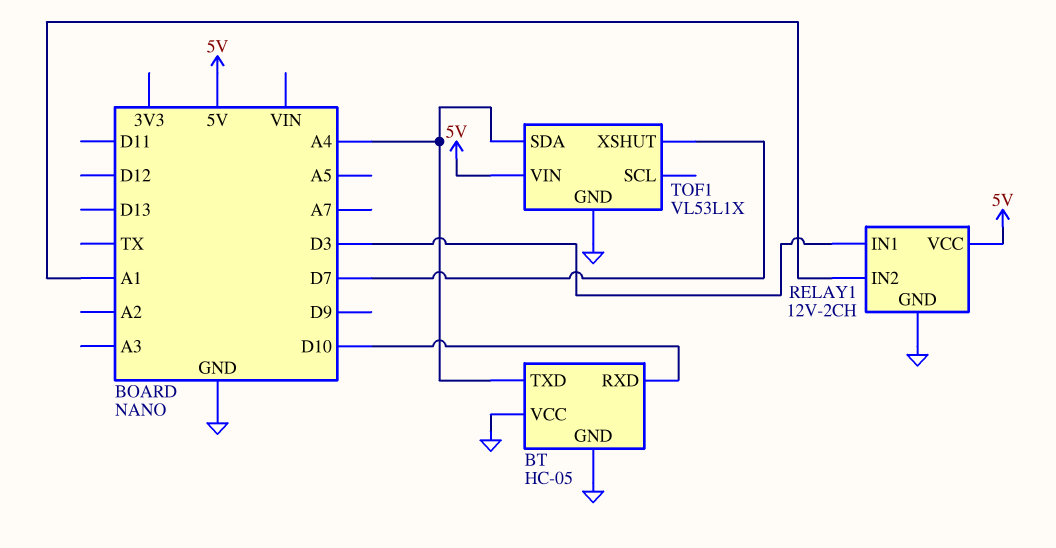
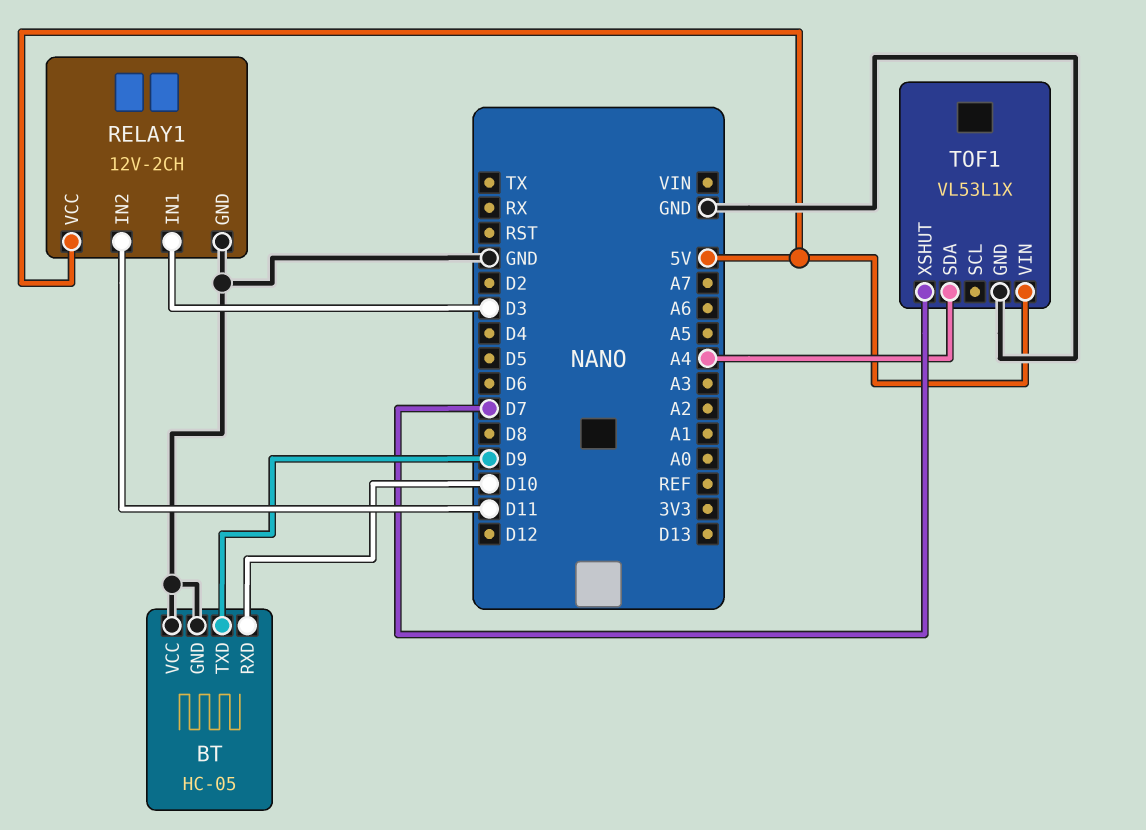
BT pin TXD: A4 -> D9
RELAY1 pin IN2: A1 -> D11

